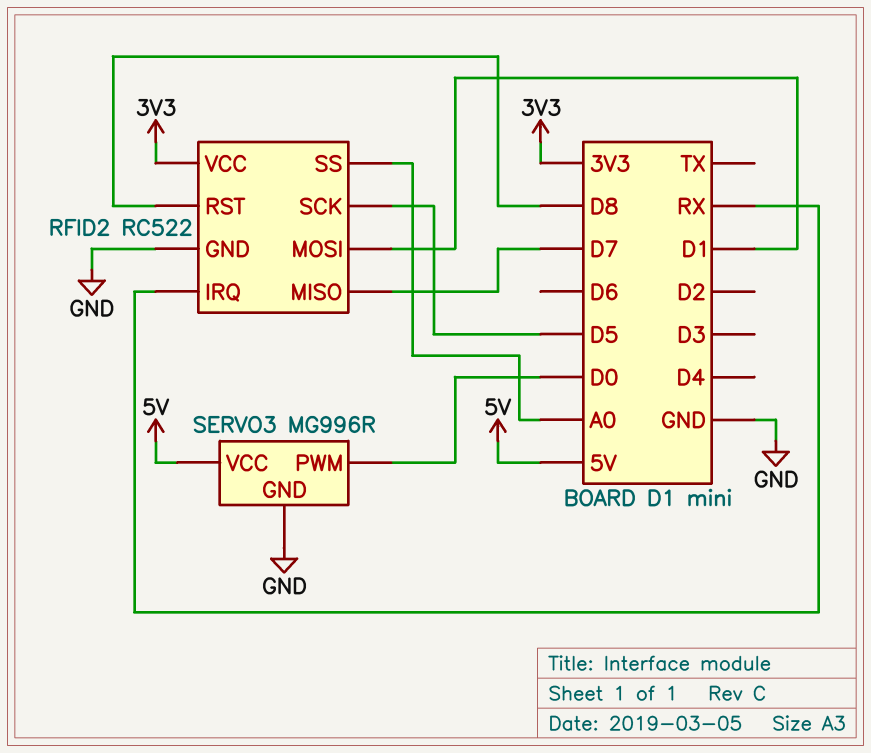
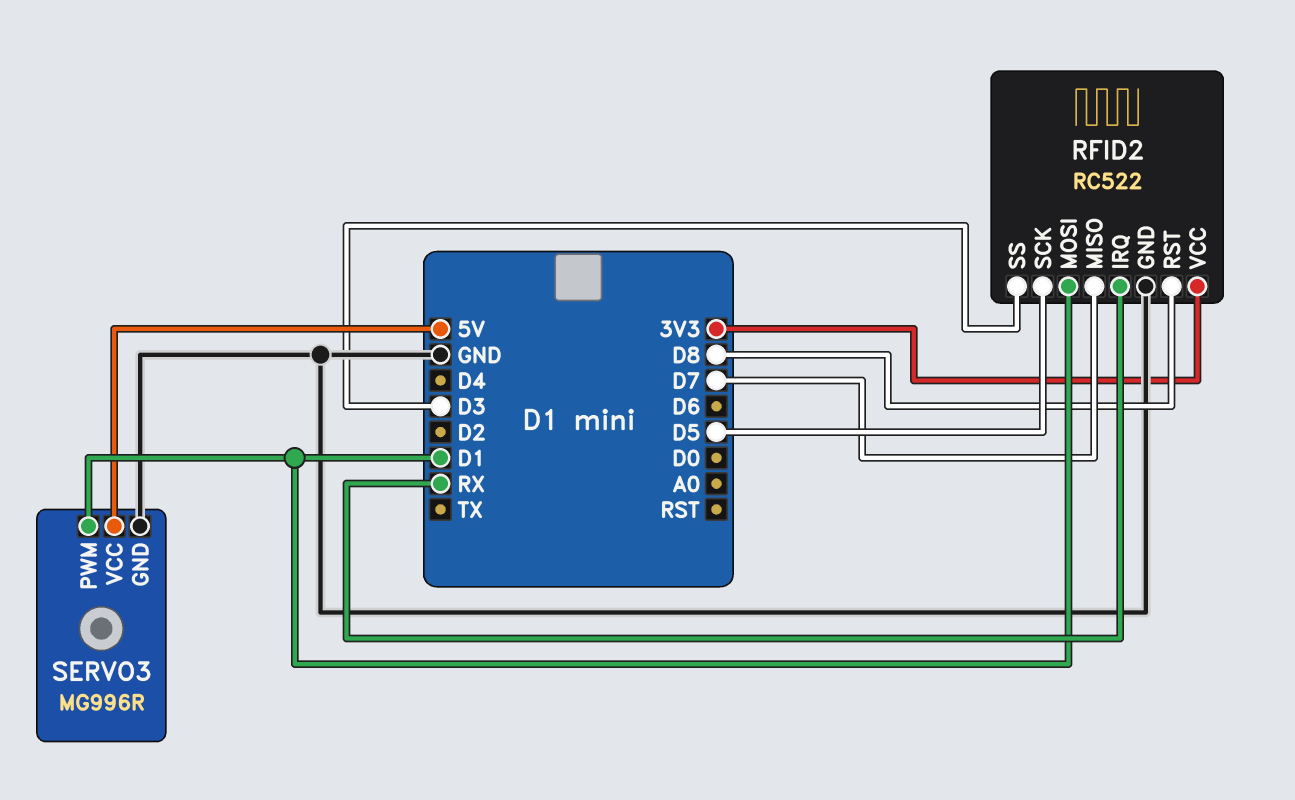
RFID2 pin SS: A0 -> D3
SERVO3 pin PWM: D0 -> D1

